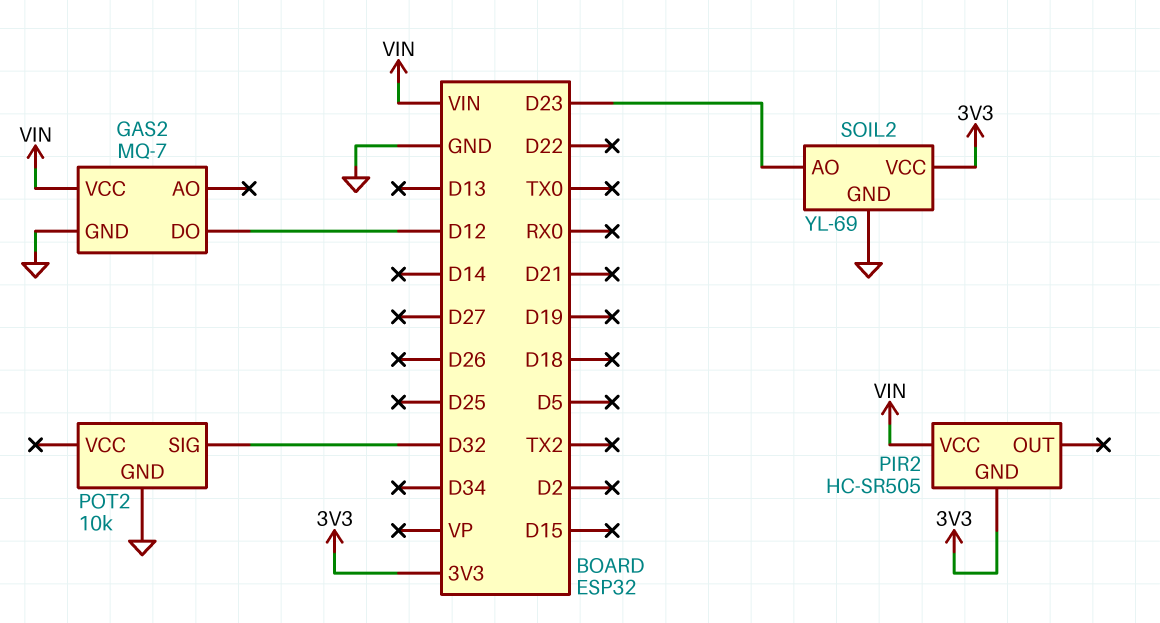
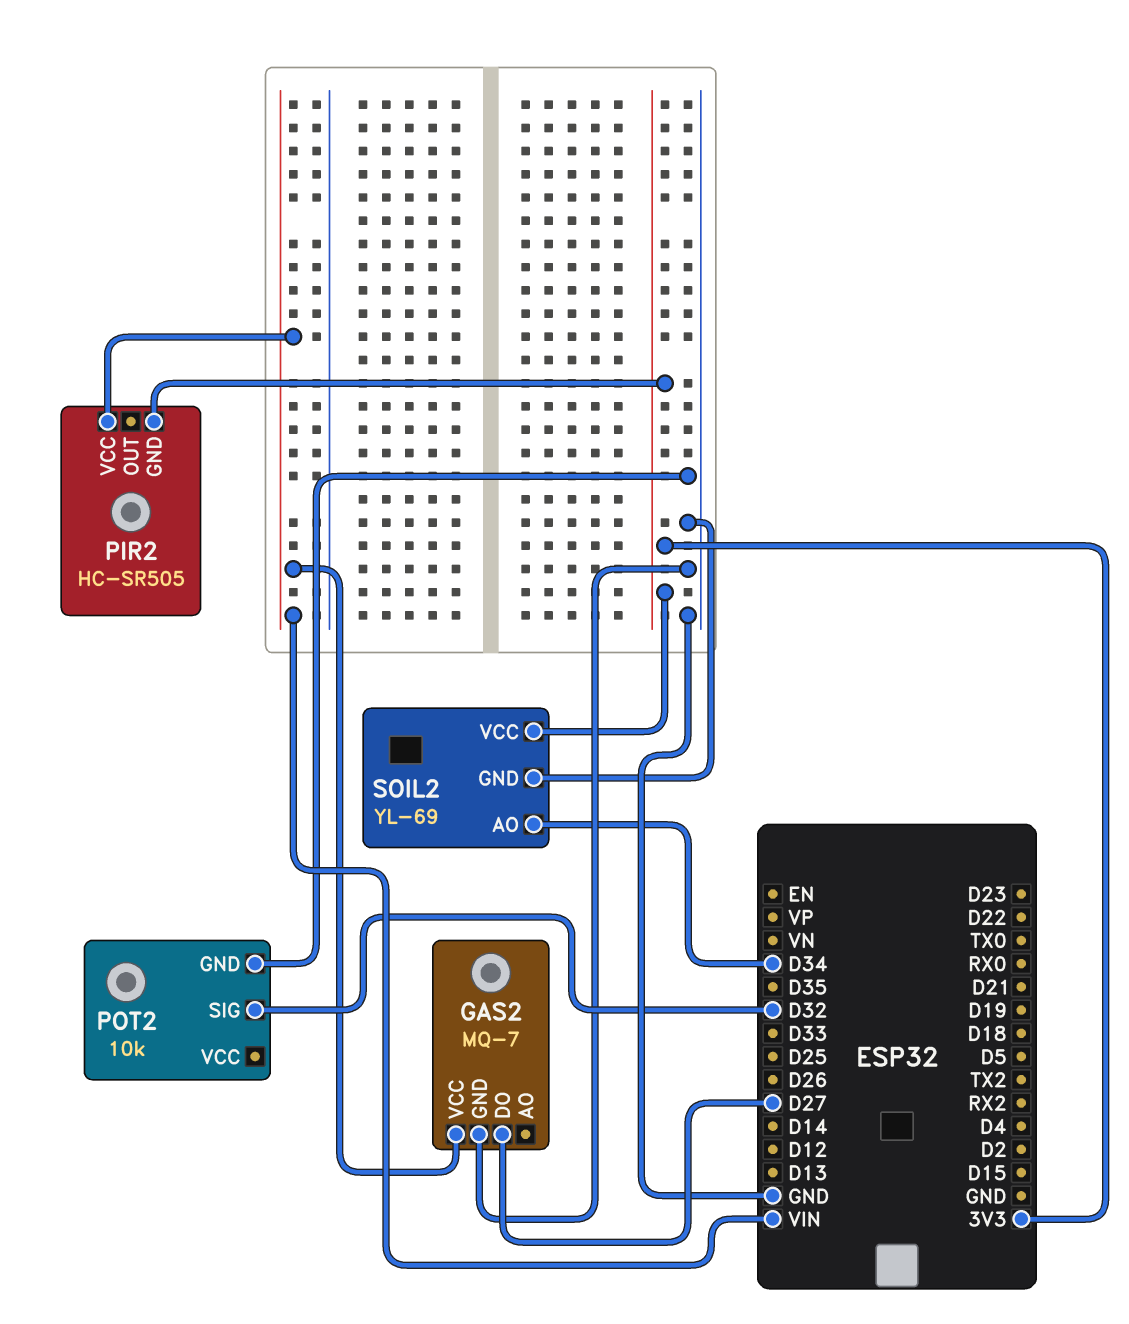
GAS2 pin DO: D12 -> D27
SOIL2 pin AO: D23 -> D34

